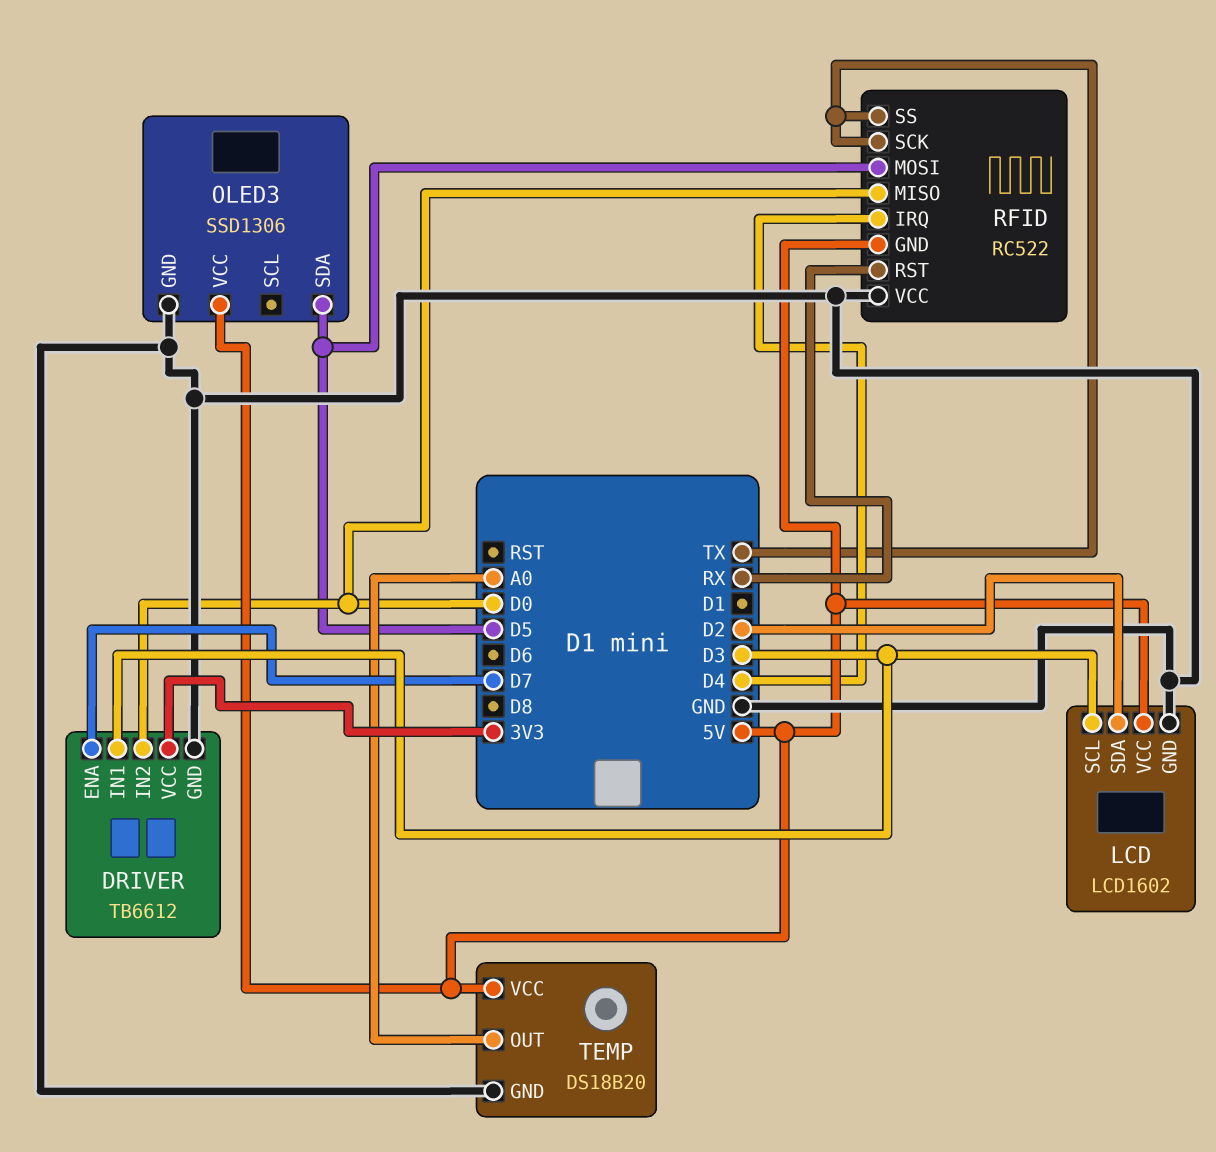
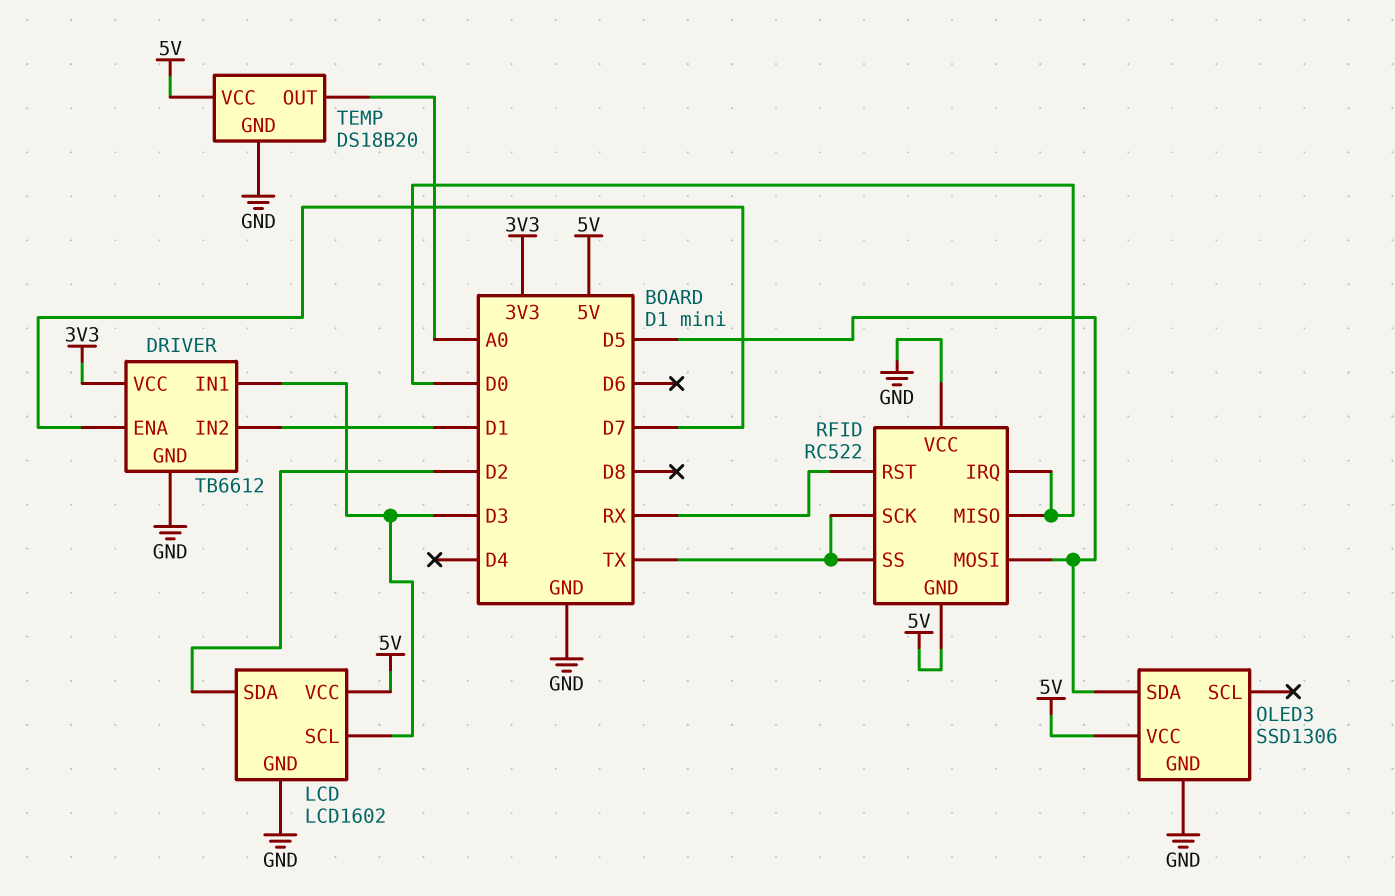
DRIVER pin IN2: D0 -> D1
RFID pin IRQ: D4 -> D0

